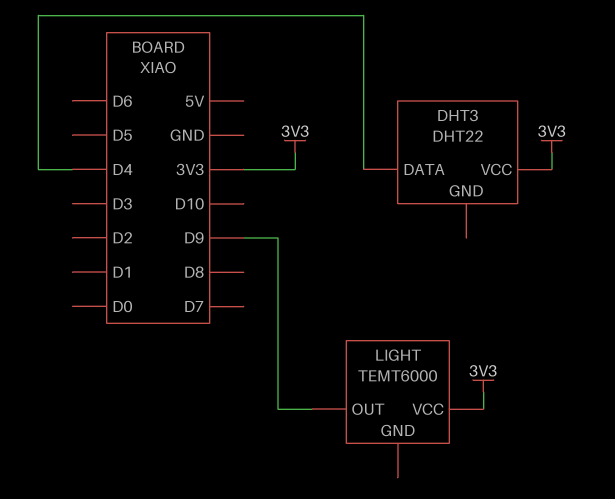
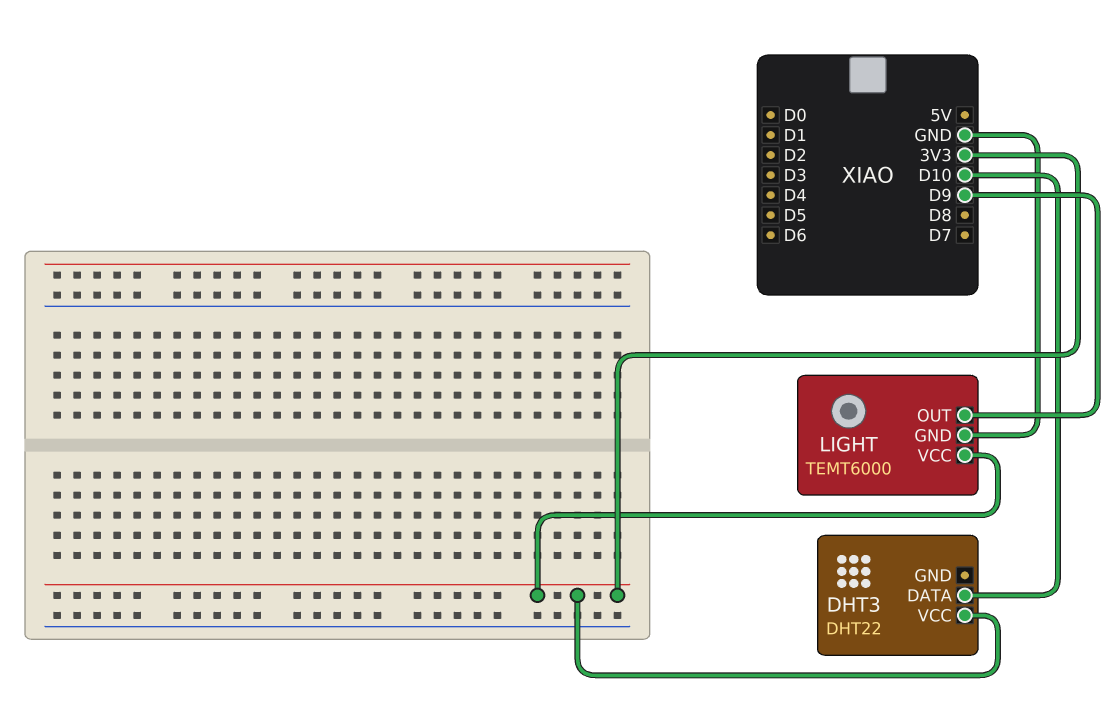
DHT3 pin DATA: D4 -> D10
LIGHT pin GND: none -> GND

